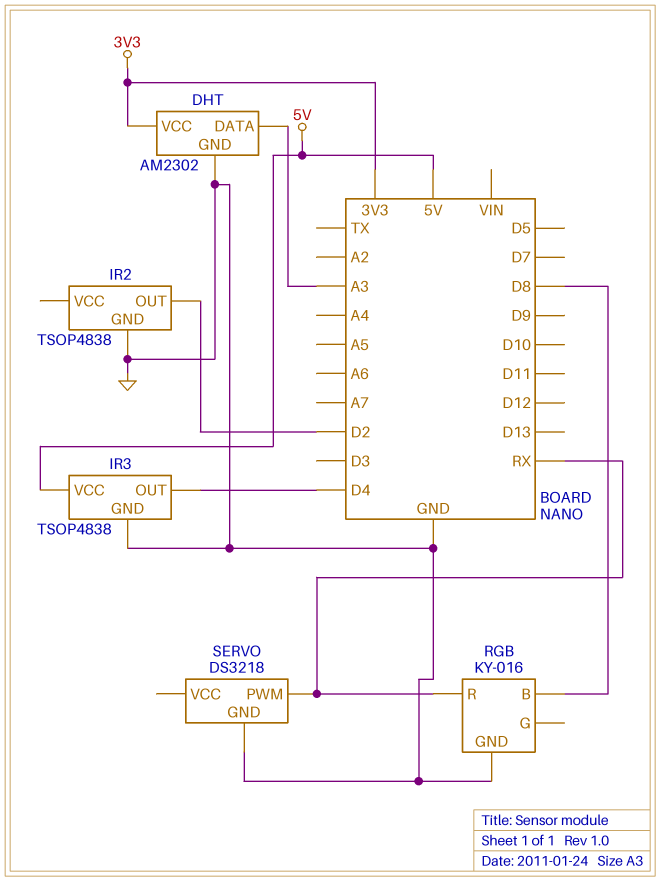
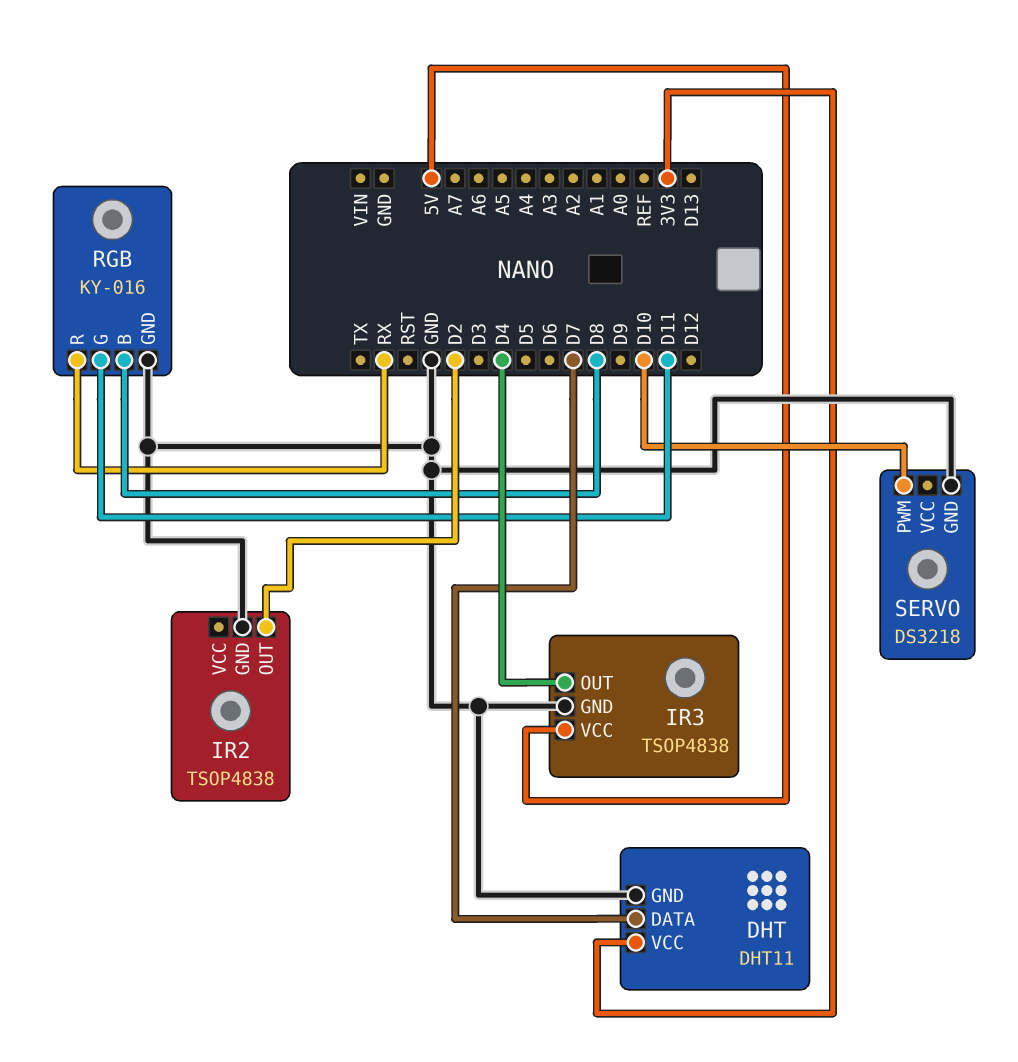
DHT: AM2302 -> DHT11
DHT pin DATA: A3 -> D7
RGB pin G: none -> D11
SERVO pin PWM: RX -> D10

